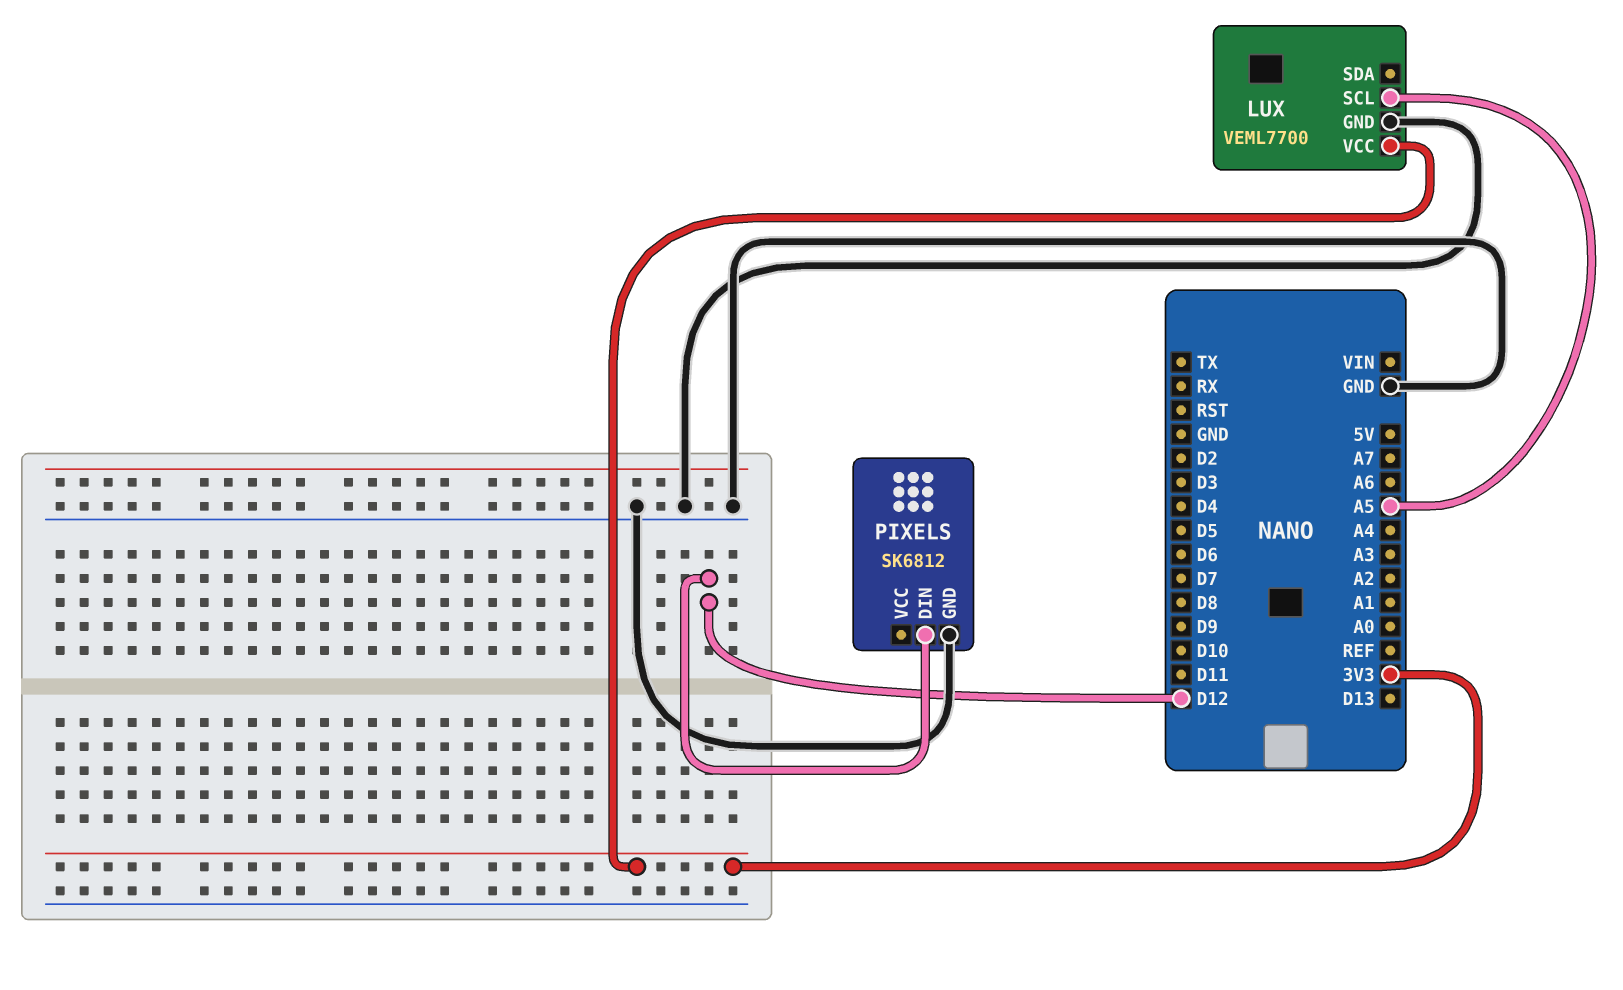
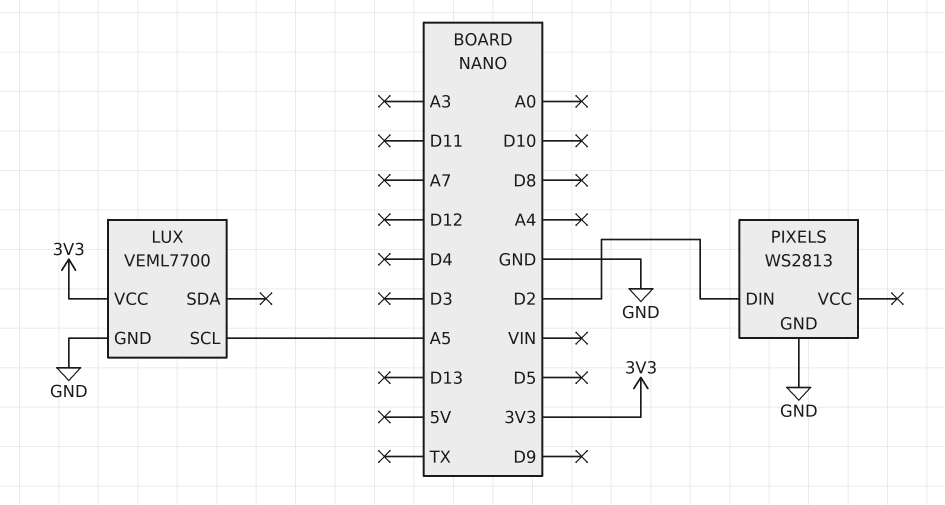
PIXELS: SK6812 -> WS2813
PIXELS pin DIN: D12 -> D2

